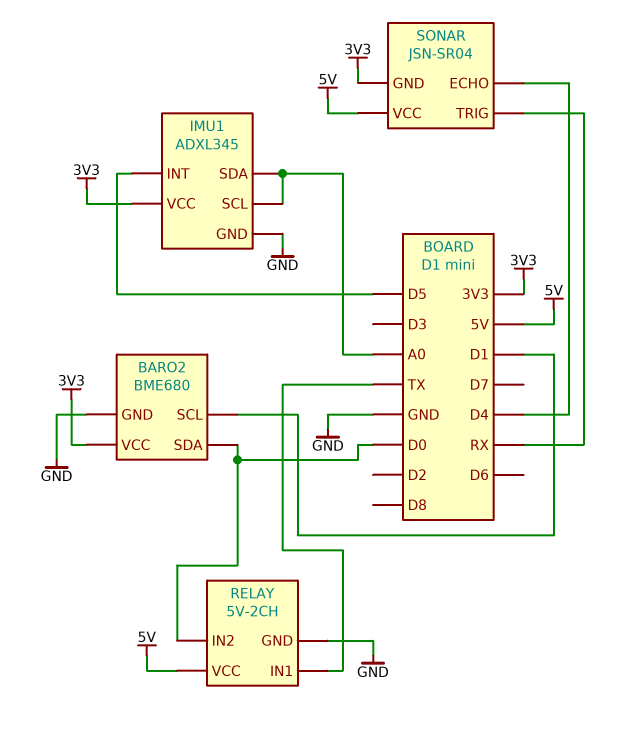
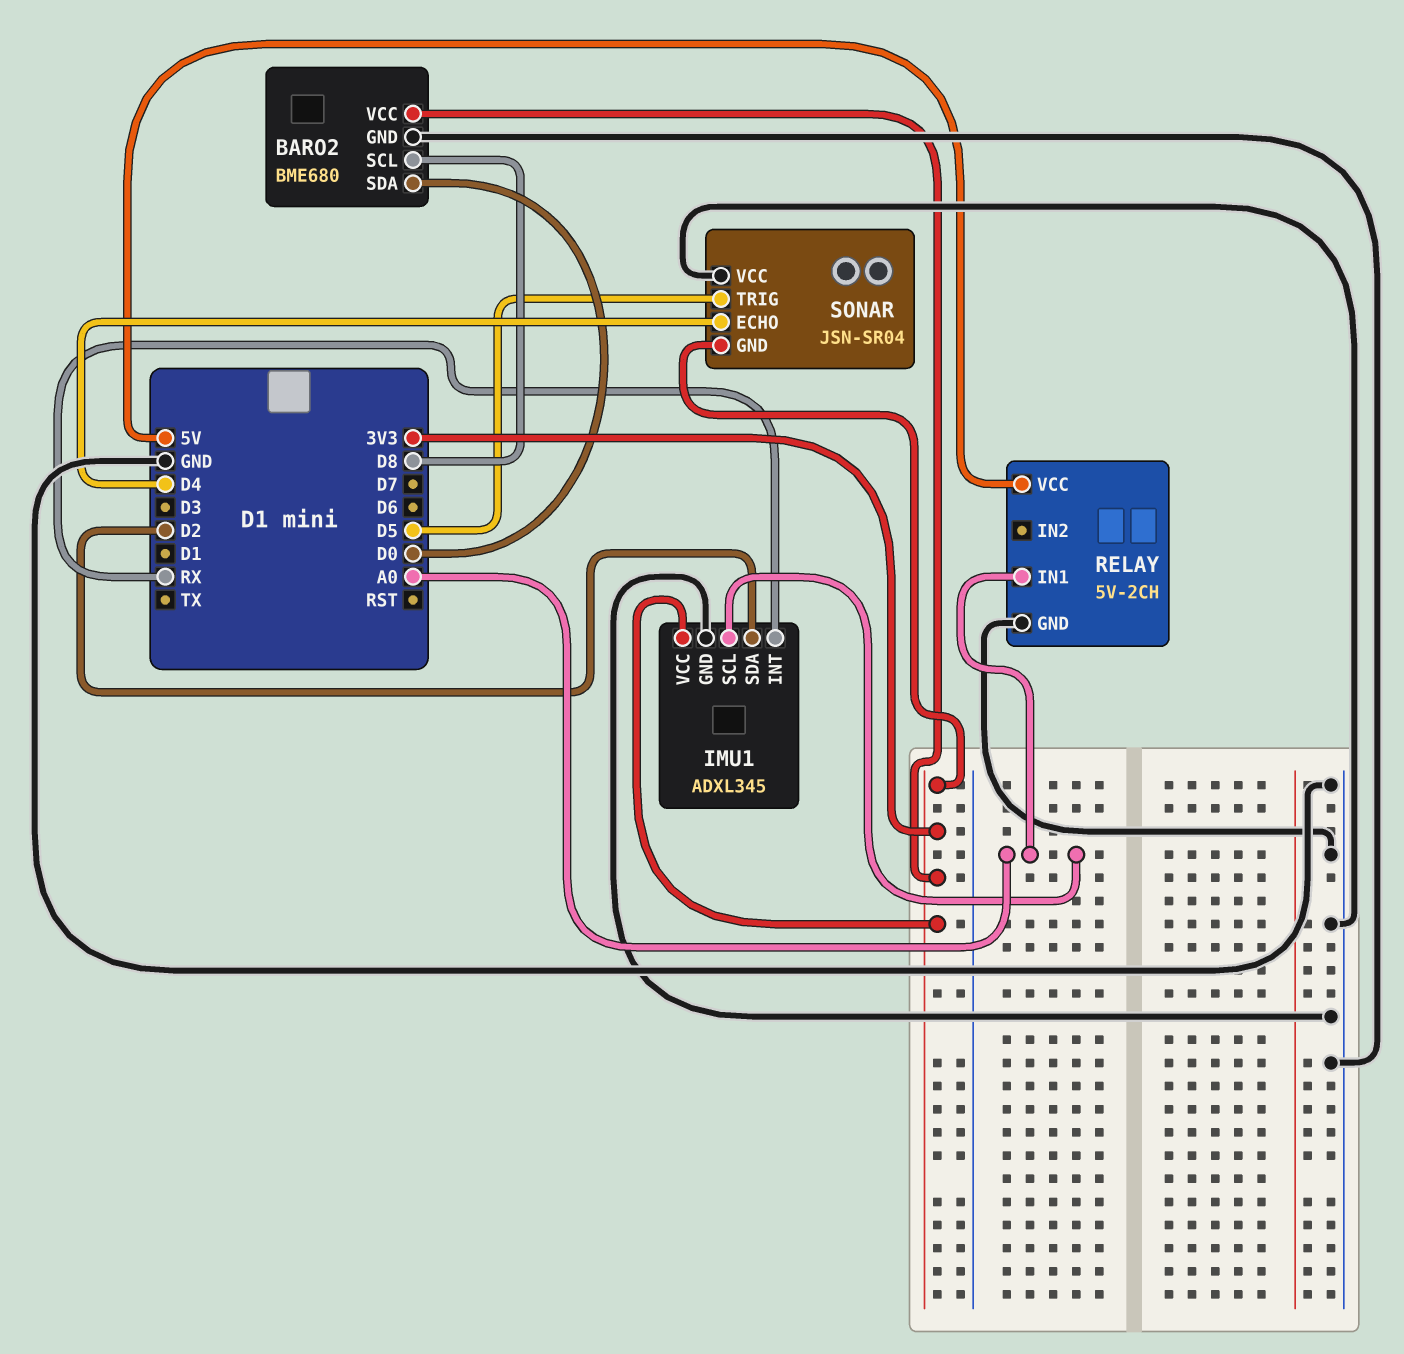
BARO2 pin SCL: D1 -> D8
IMU1 pin INT: D5 -> RX
IMU1 pin SDA: A0 -> D2
RELAY pin IN1: TX -> A0
RELAY pin IN2: D0 -> none
SONAR pin TRIG: RX -> D5
SONAR pin VCC: 5V -> GND

